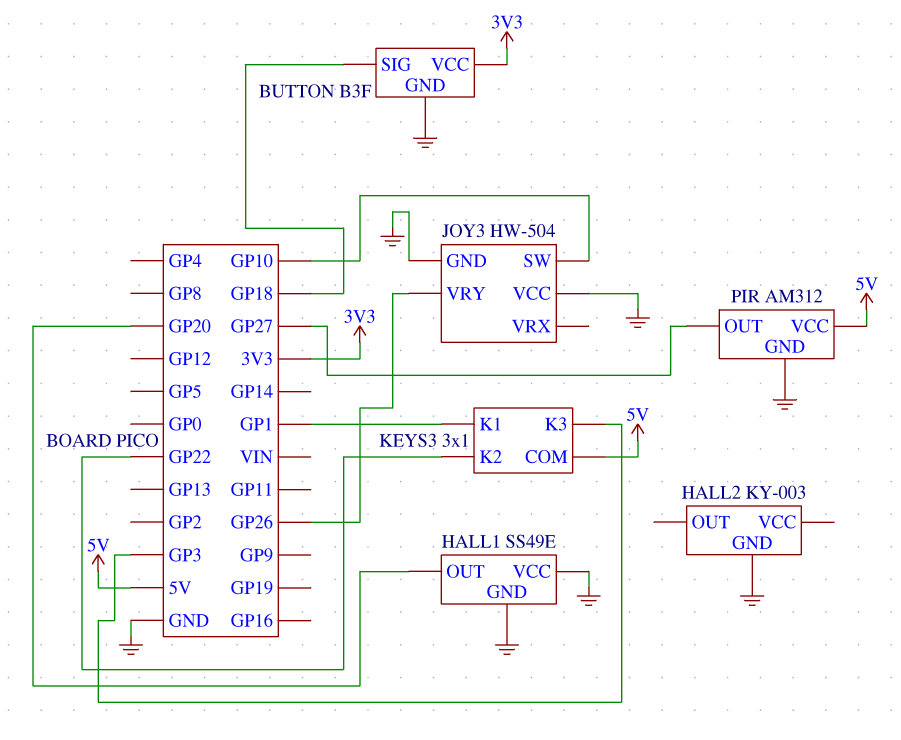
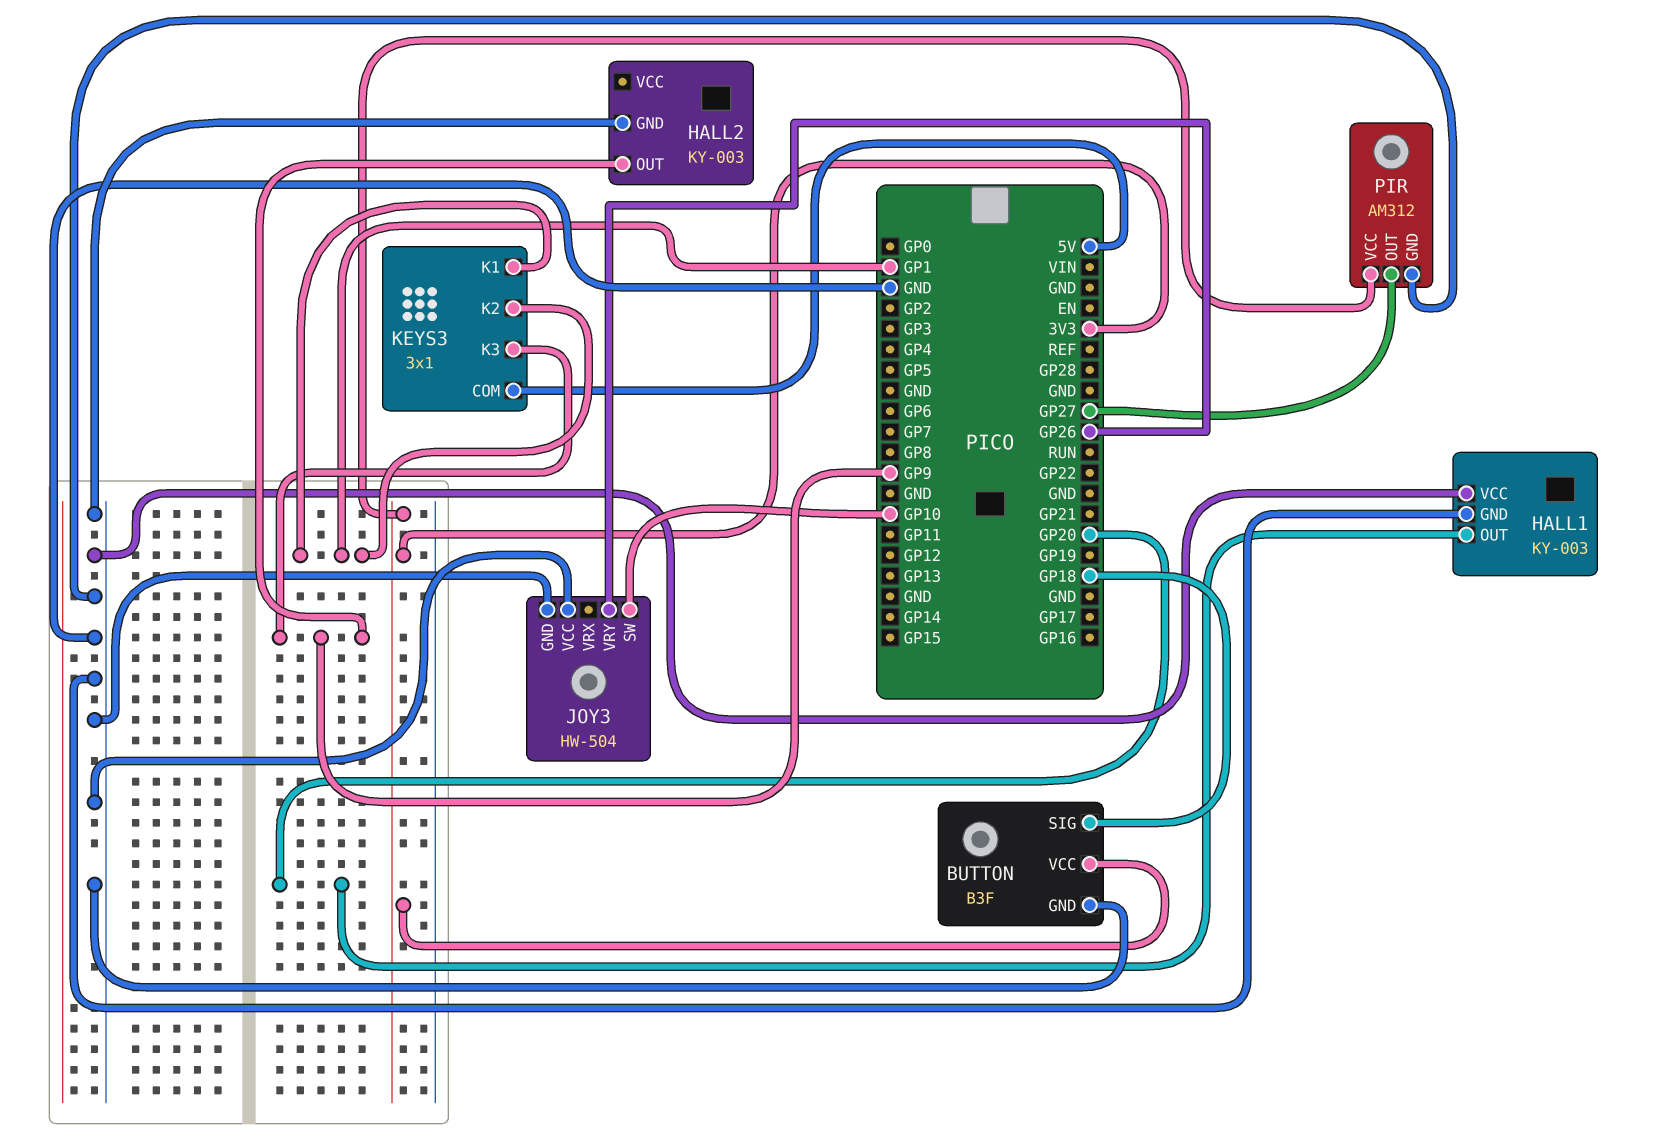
HALL1: SS49E -> KY-003
HALL2 pin OUT: none -> GP9
KEYS3 pin K2: GP22 -> GP1
KEYS3 pin K3: GP3 -> GP9
PIR pin VCC: 5V -> 3V3

